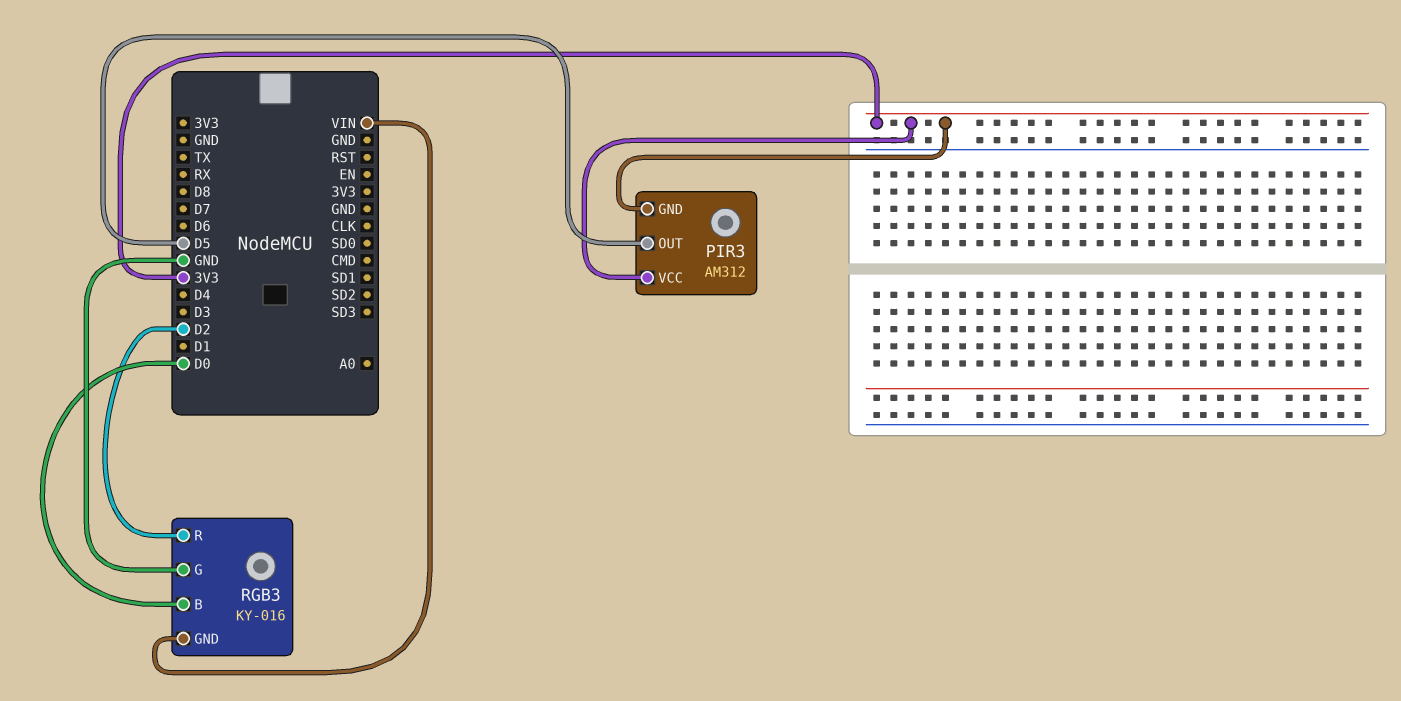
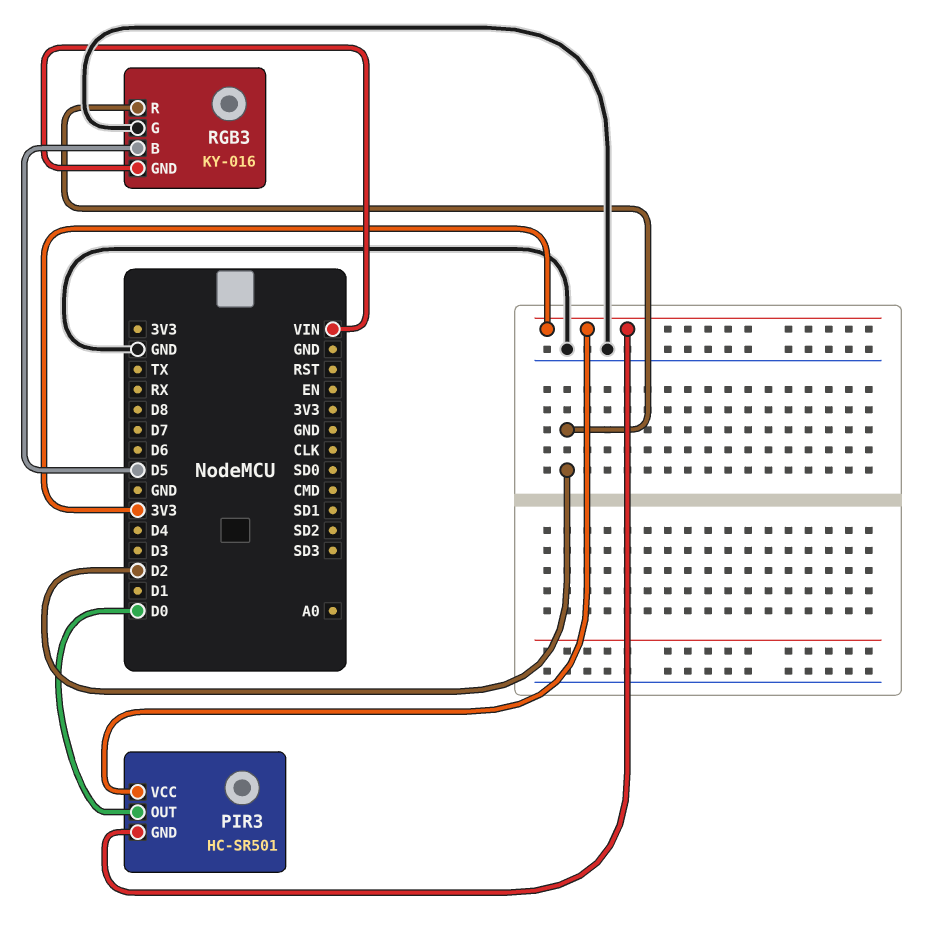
PIR3: AM312 -> HC-SR501
PIR3 pin OUT: D5 -> D0
RGB3 pin B: D0 -> D5

